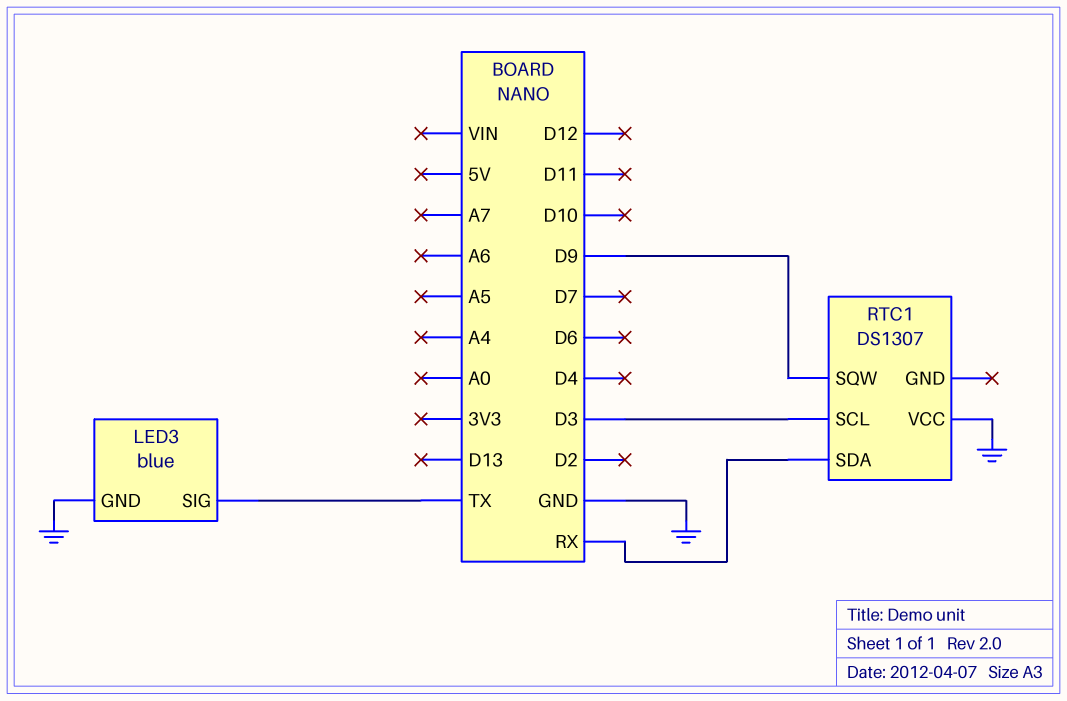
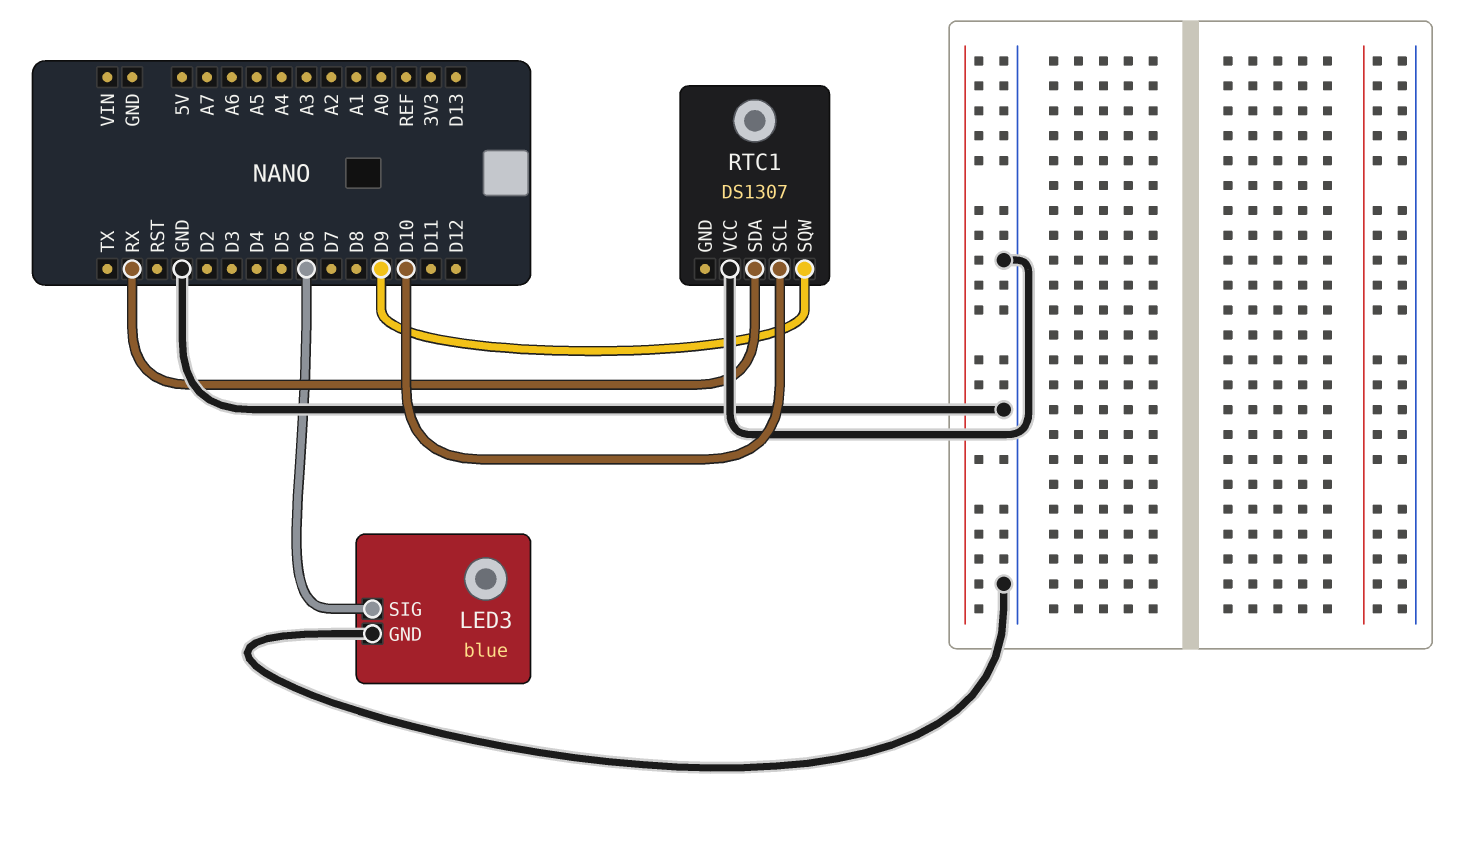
LED3 pin SIG: TX -> D6
RTC1 pin SCL: D3 -> D10

